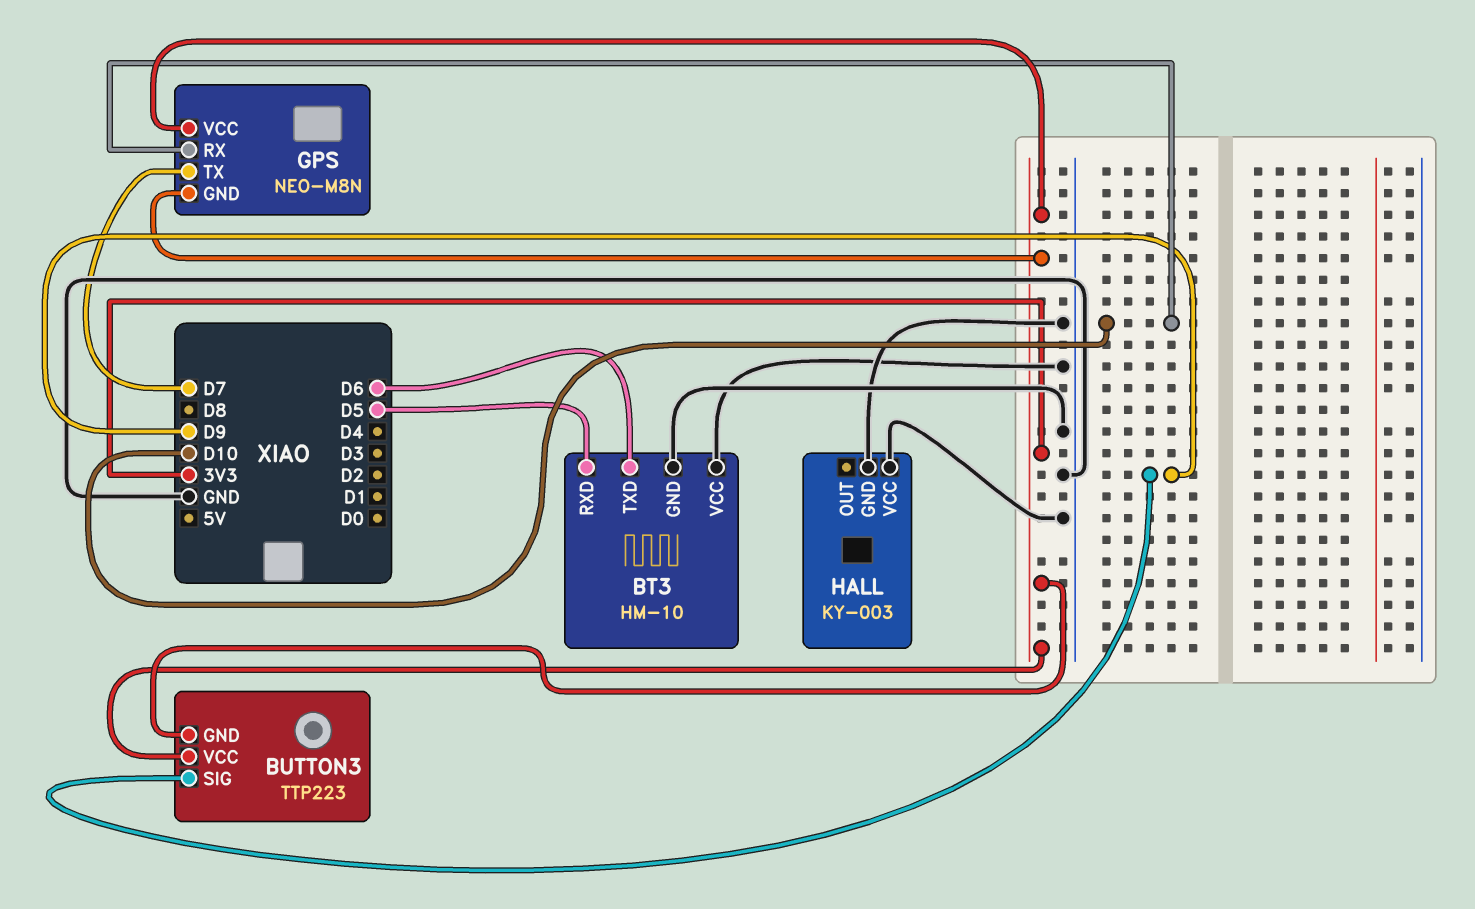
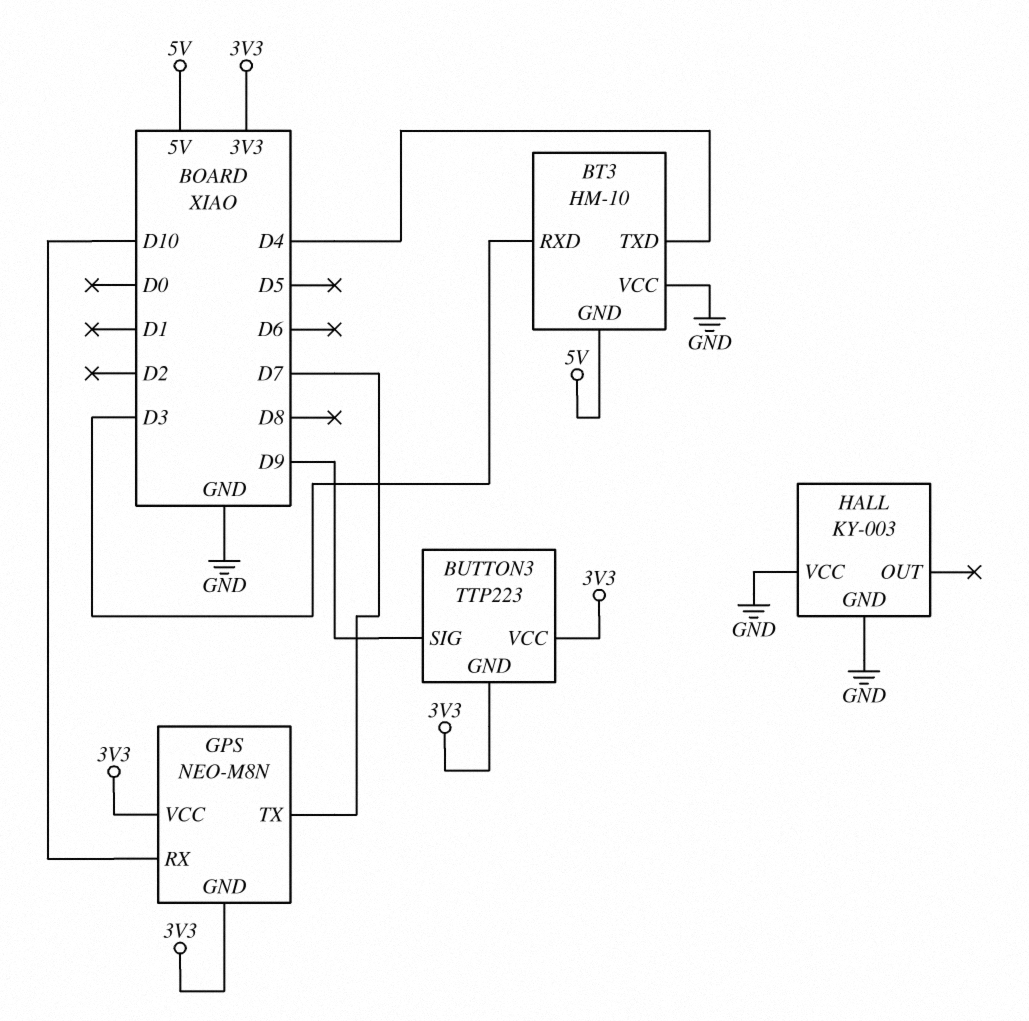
BT3 pin GND: GND -> 5V
BT3 pin RXD: D5 -> D3
BT3 pin TXD: D6 -> D4

